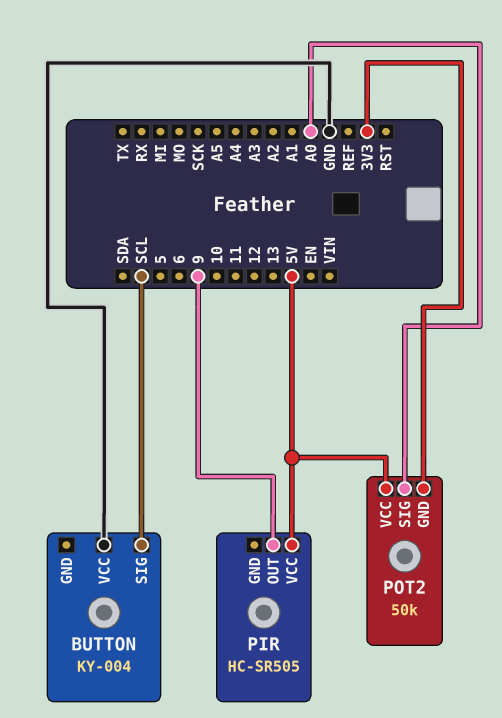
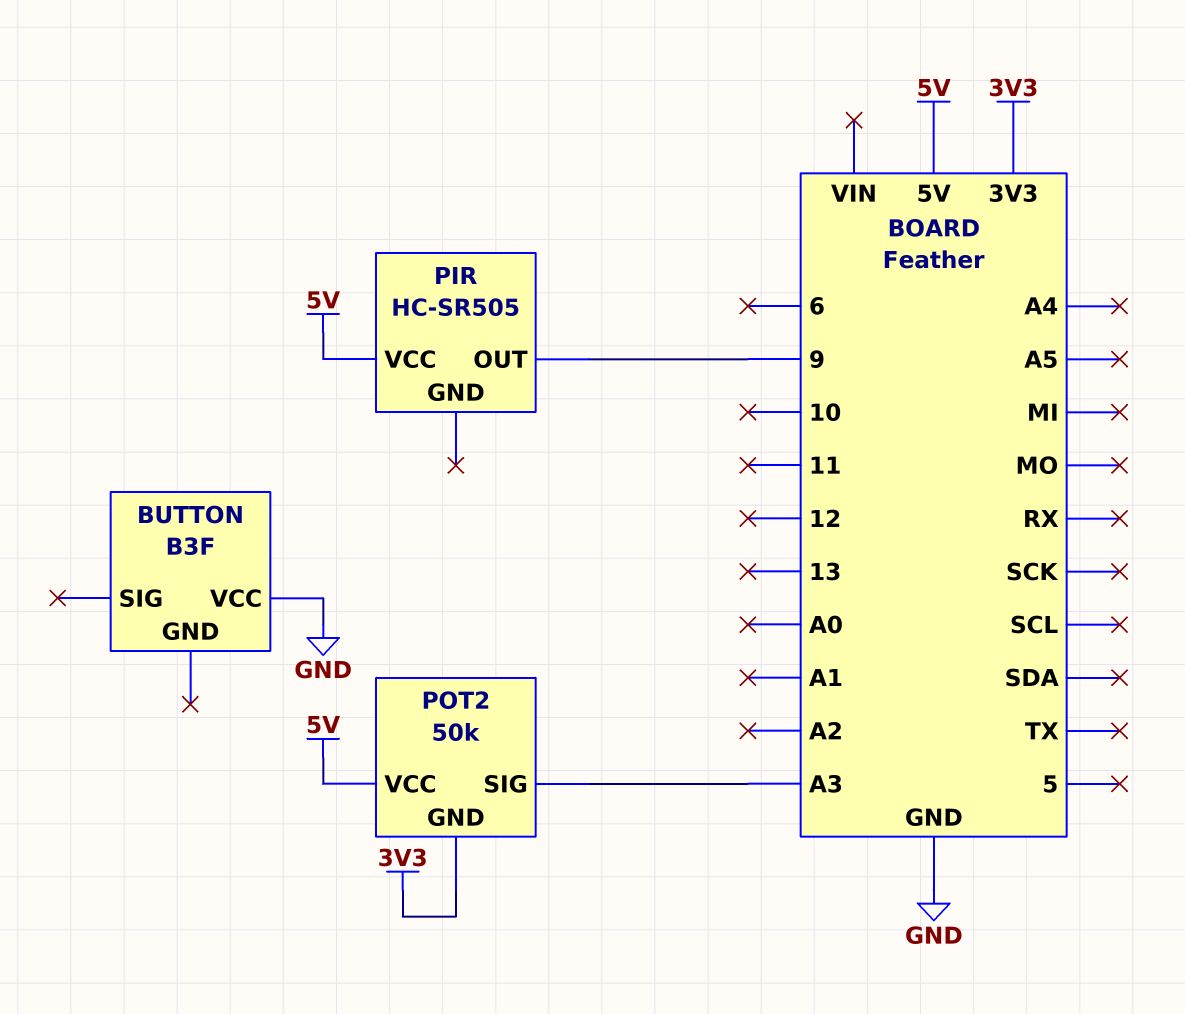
BUTTON: KY-004 -> B3F
BUTTON pin SIG: SCL -> none
POT2 pin SIG: A0 -> A3

